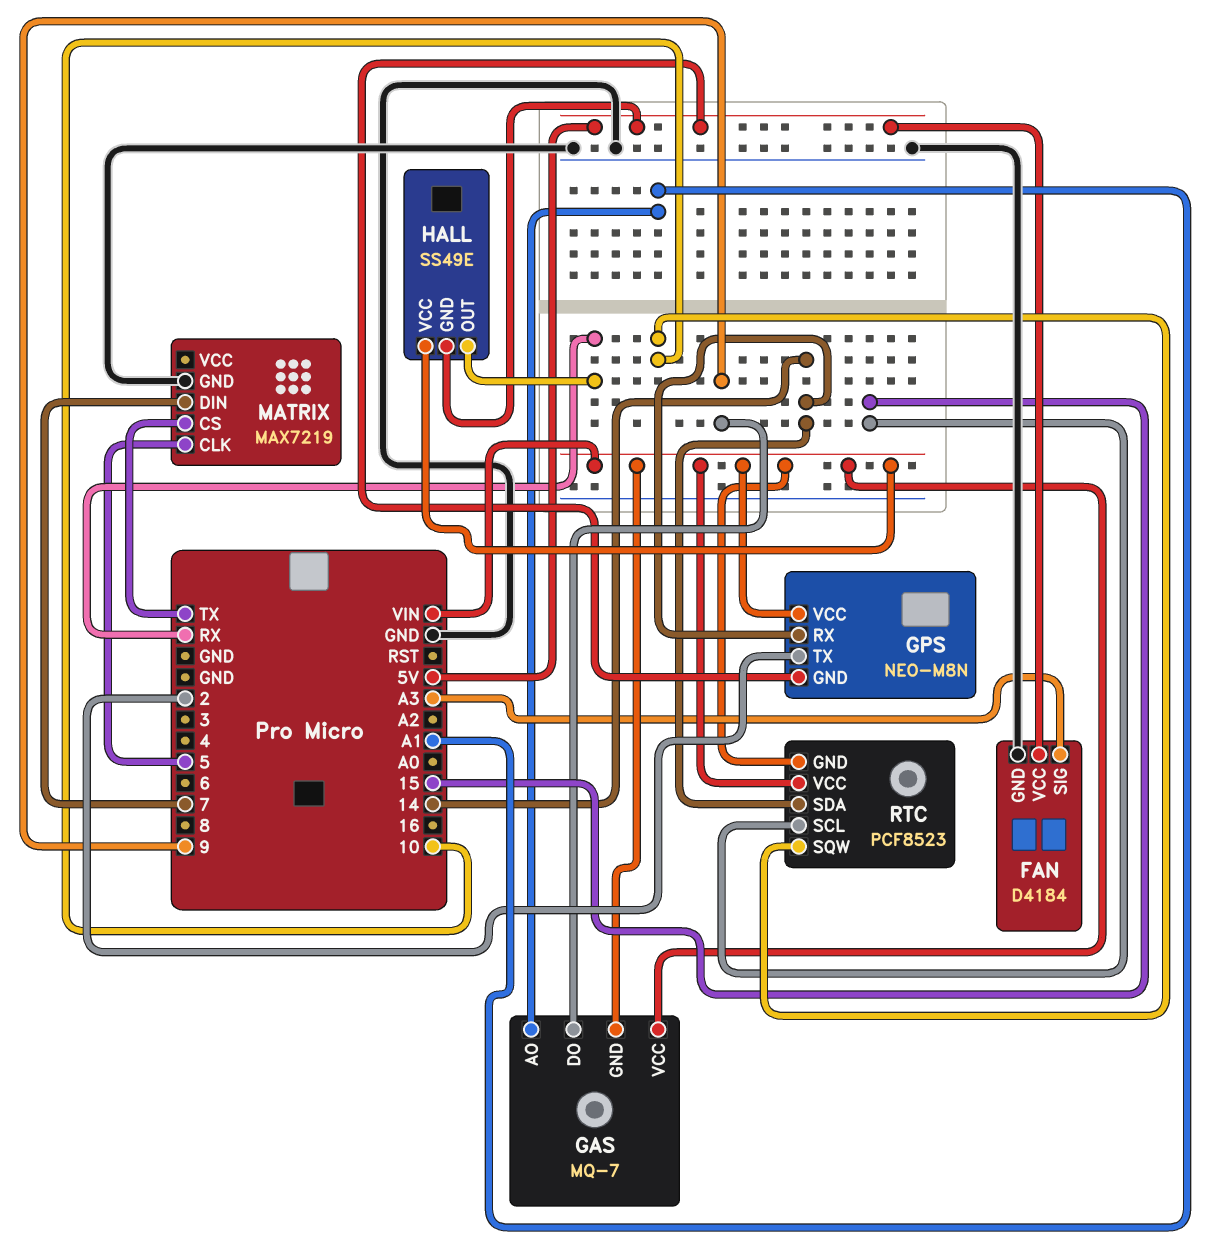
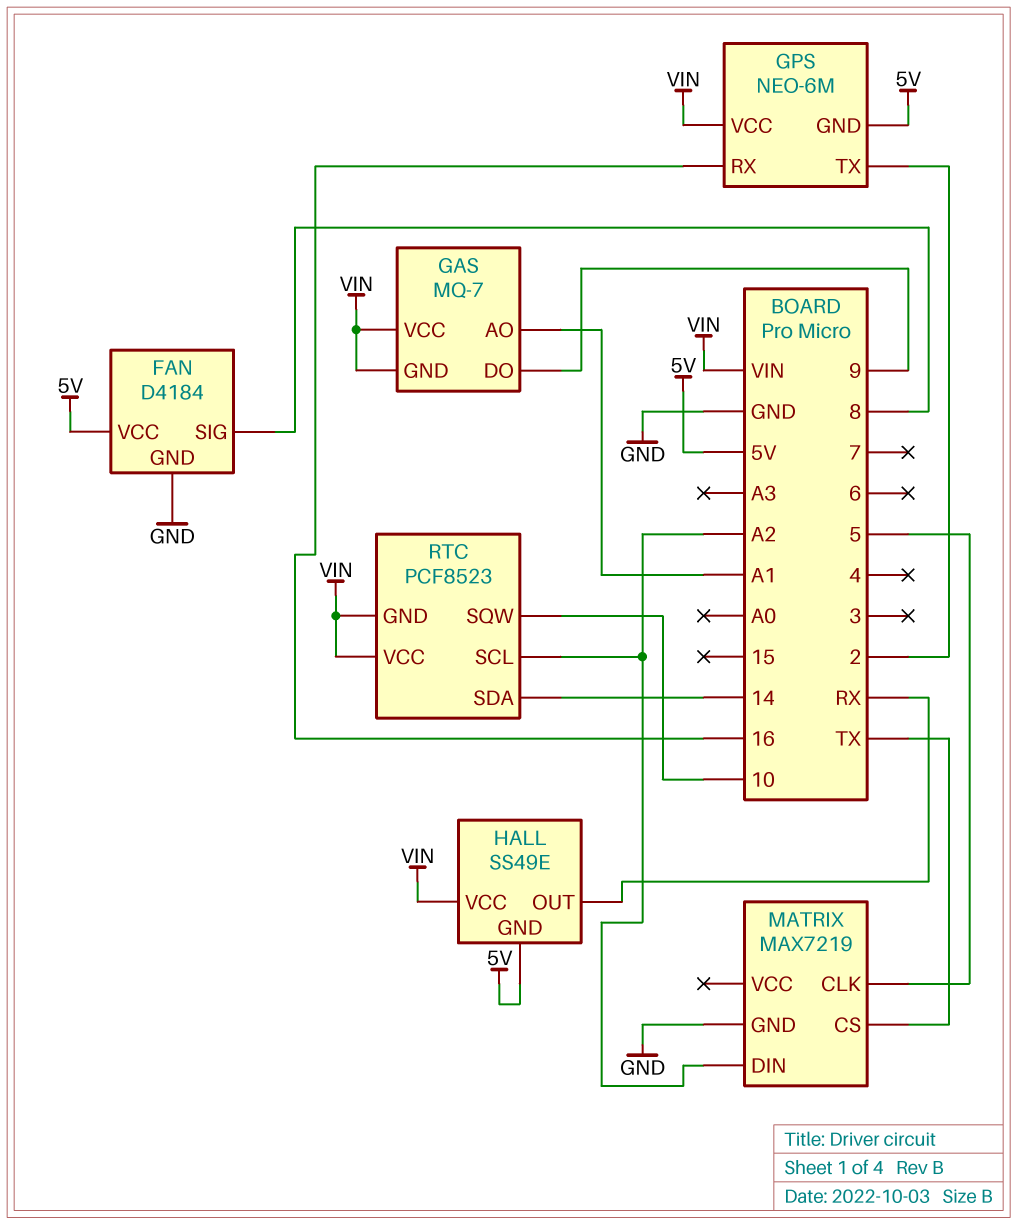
FAN pin SIG: A3 -> 8
GPS: NEO-M8N -> NEO-6M
GPS pin RX: 14 -> 16
MATRIX pin DIN: 7 -> A2
RTC pin SCL: 15 -> A2

